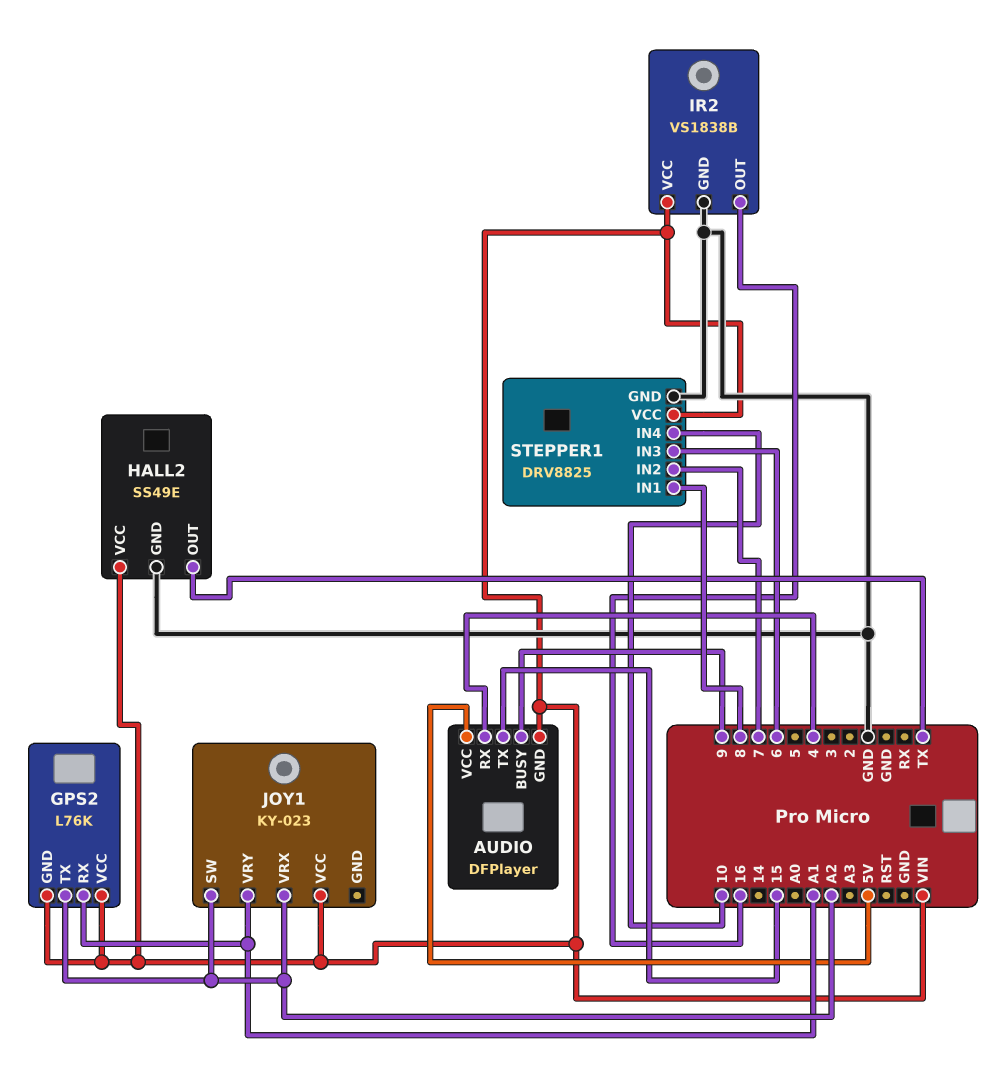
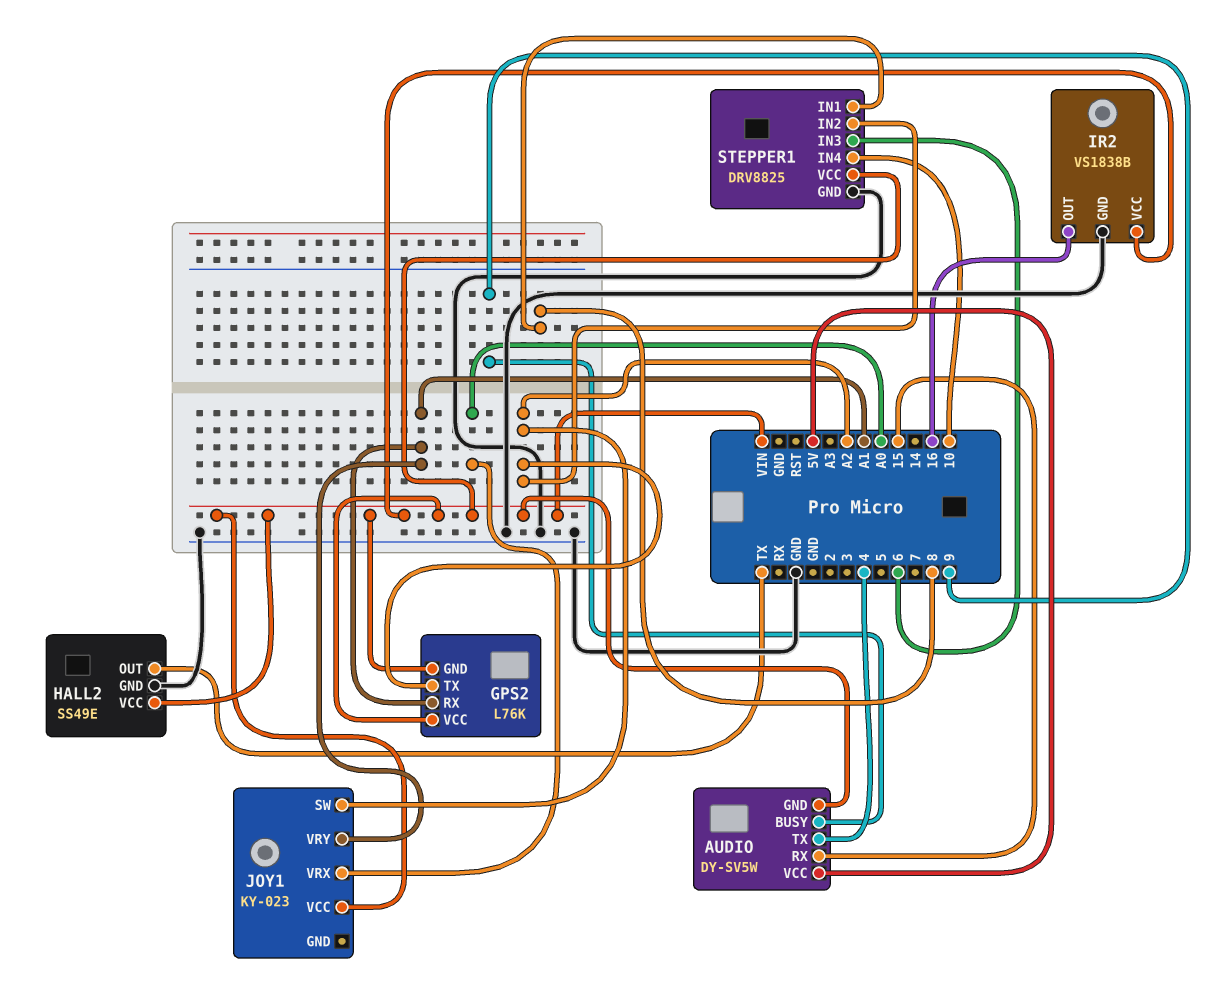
AUDIO: DFPlayer -> DY-SV5W
AUDIO pin RX: 4 -> 15
AUDIO pin TX: 15 -> 4
JOY1 pin VRX: A2 -> A0
STEPPER1 pin IN2: 7 -> A2

